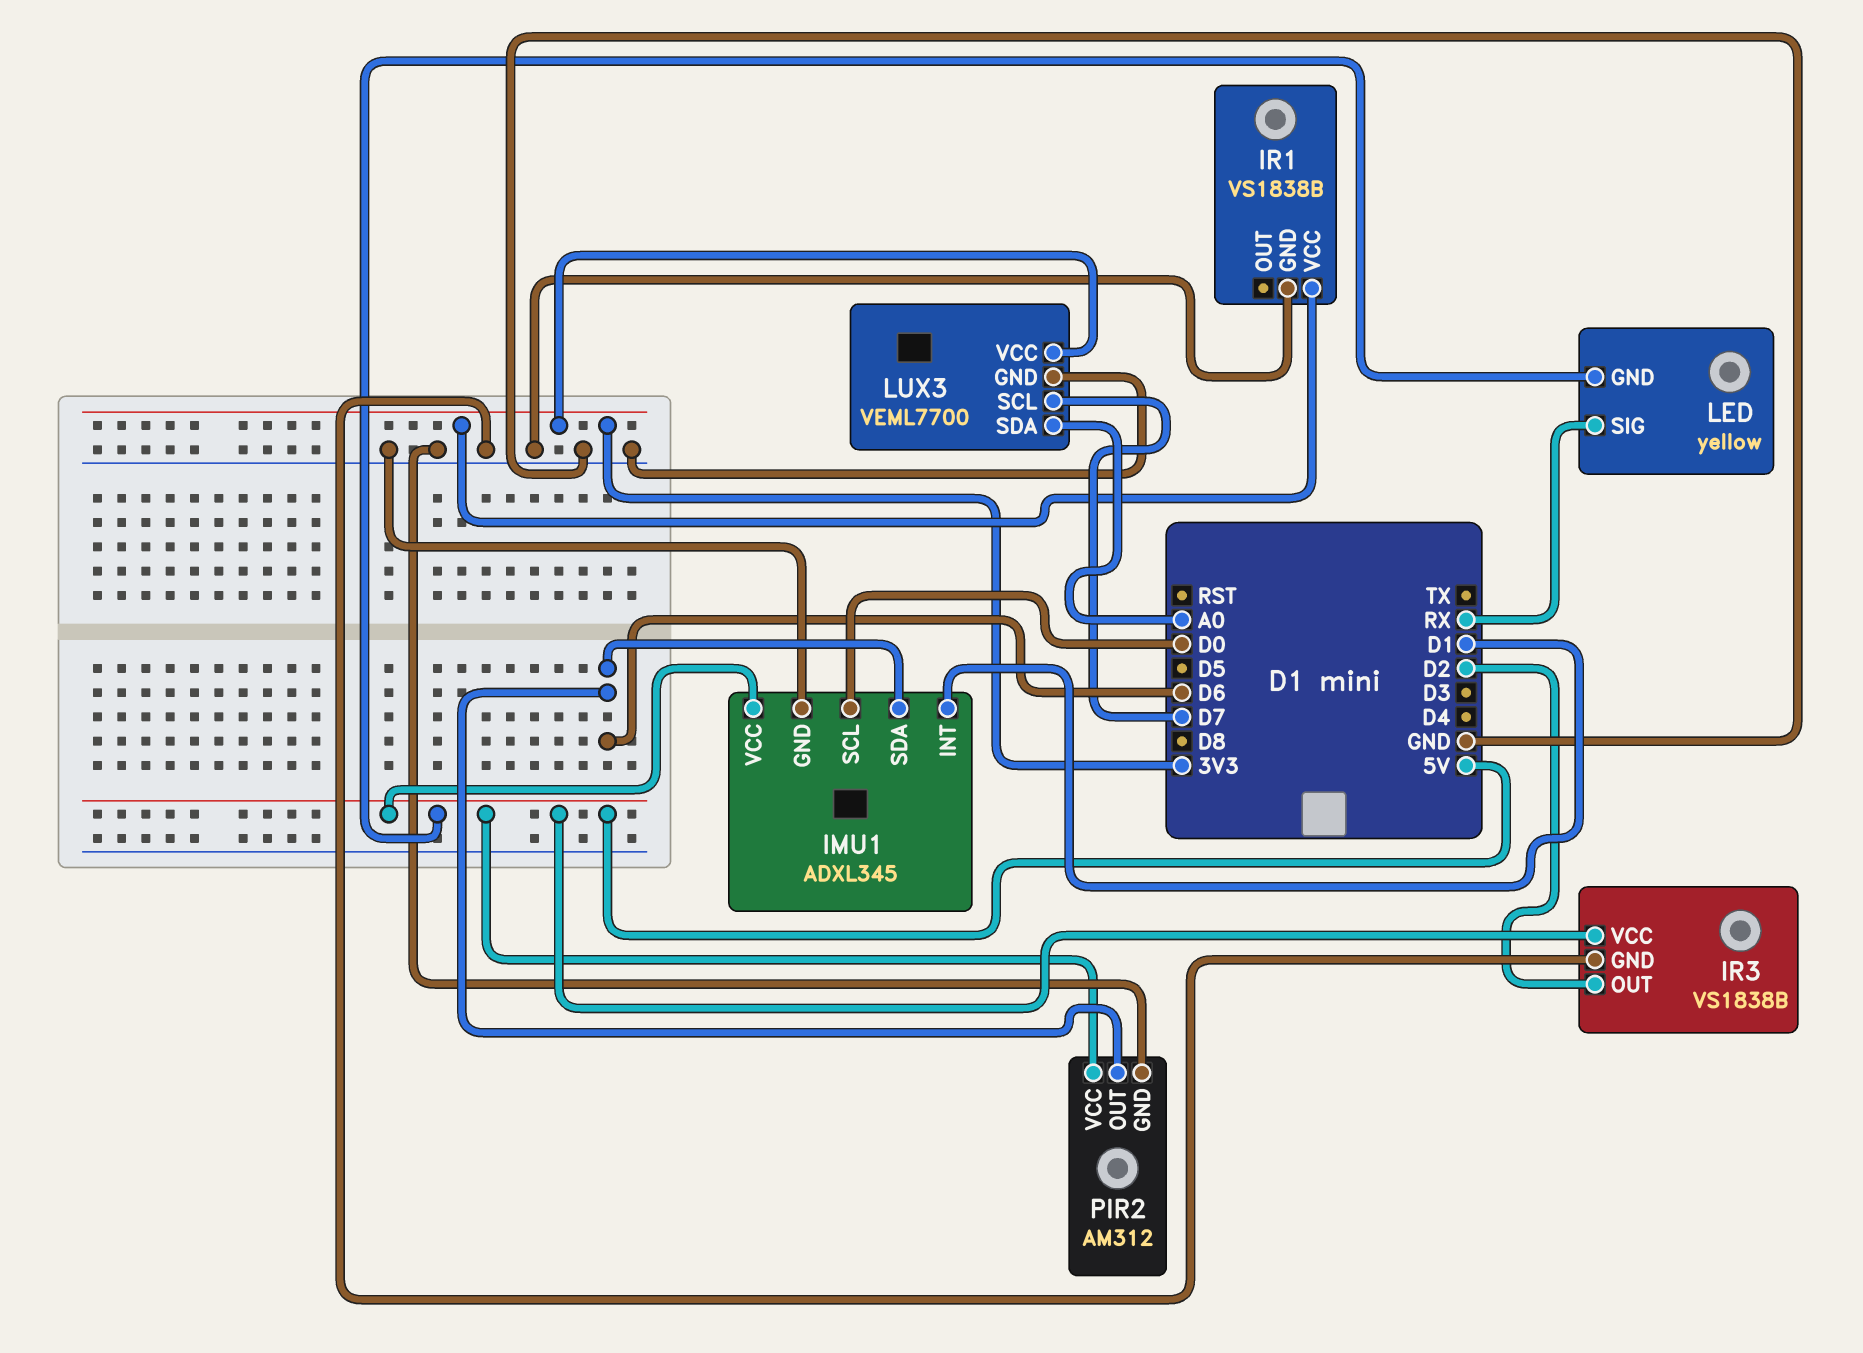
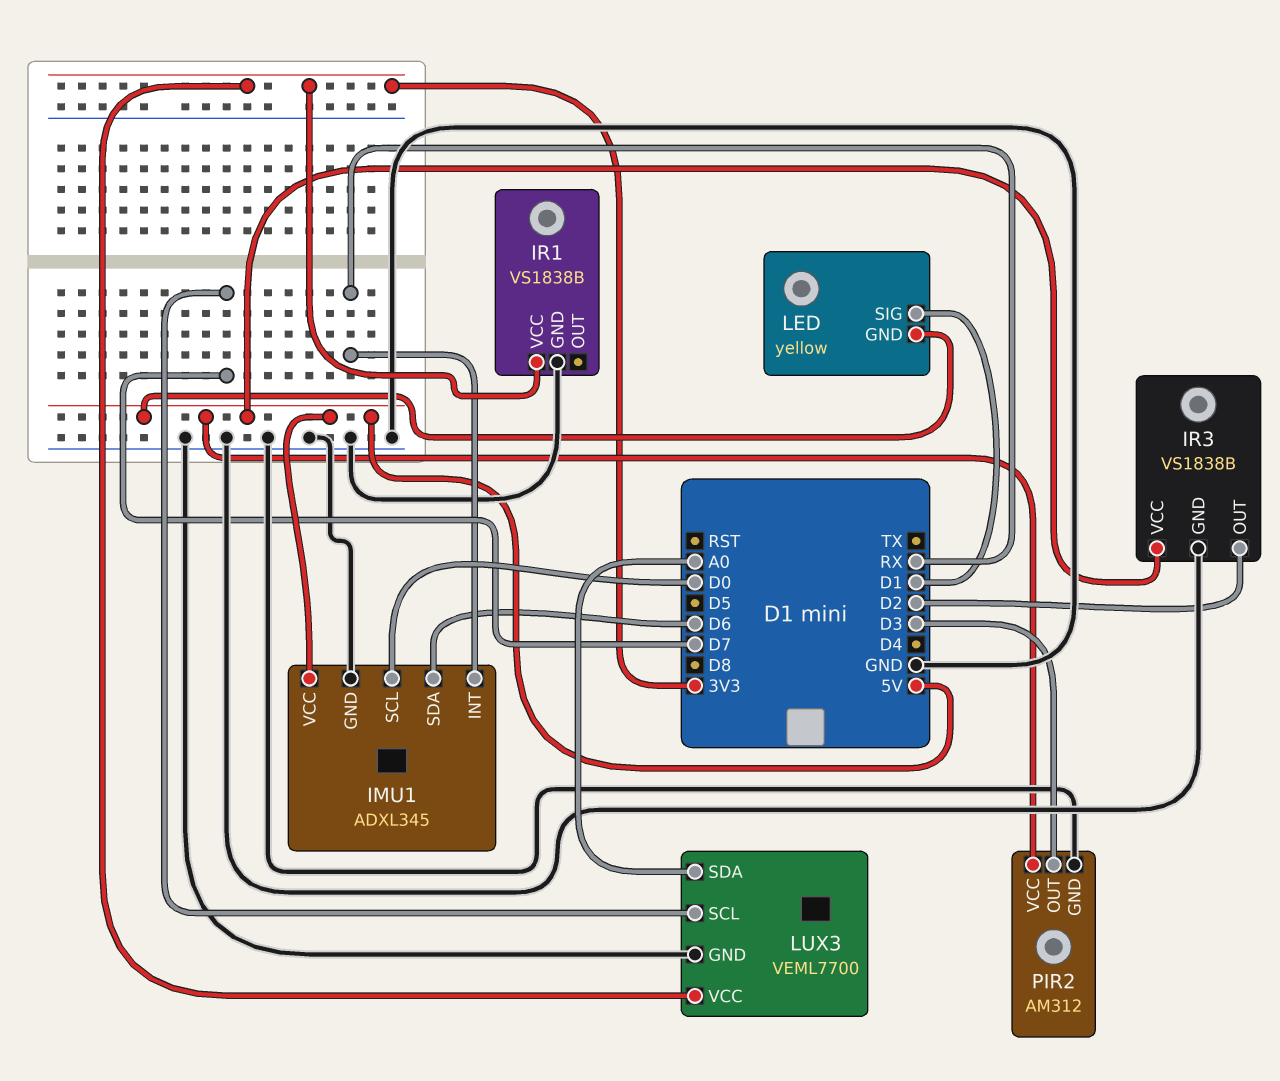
IMU1 pin INT: D1 -> RX
LED pin SIG: RX -> D1
PIR2 pin OUT: D6 -> D3

